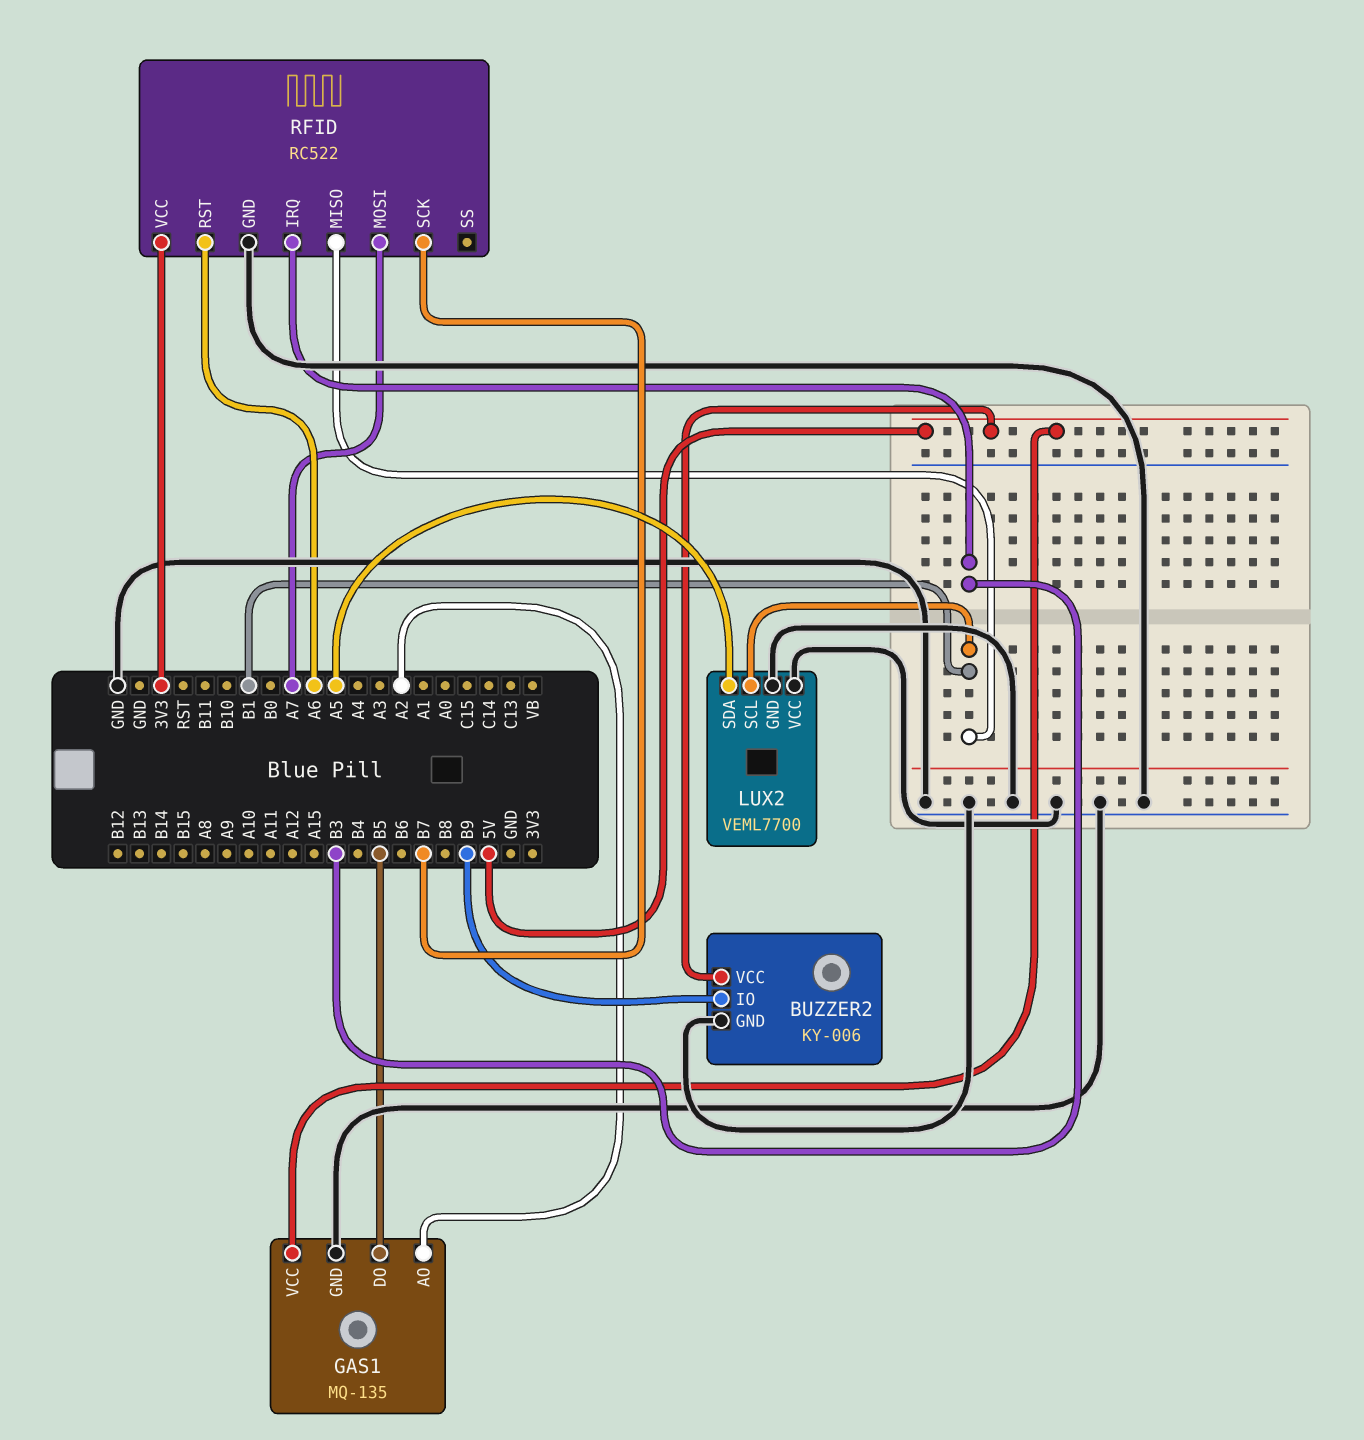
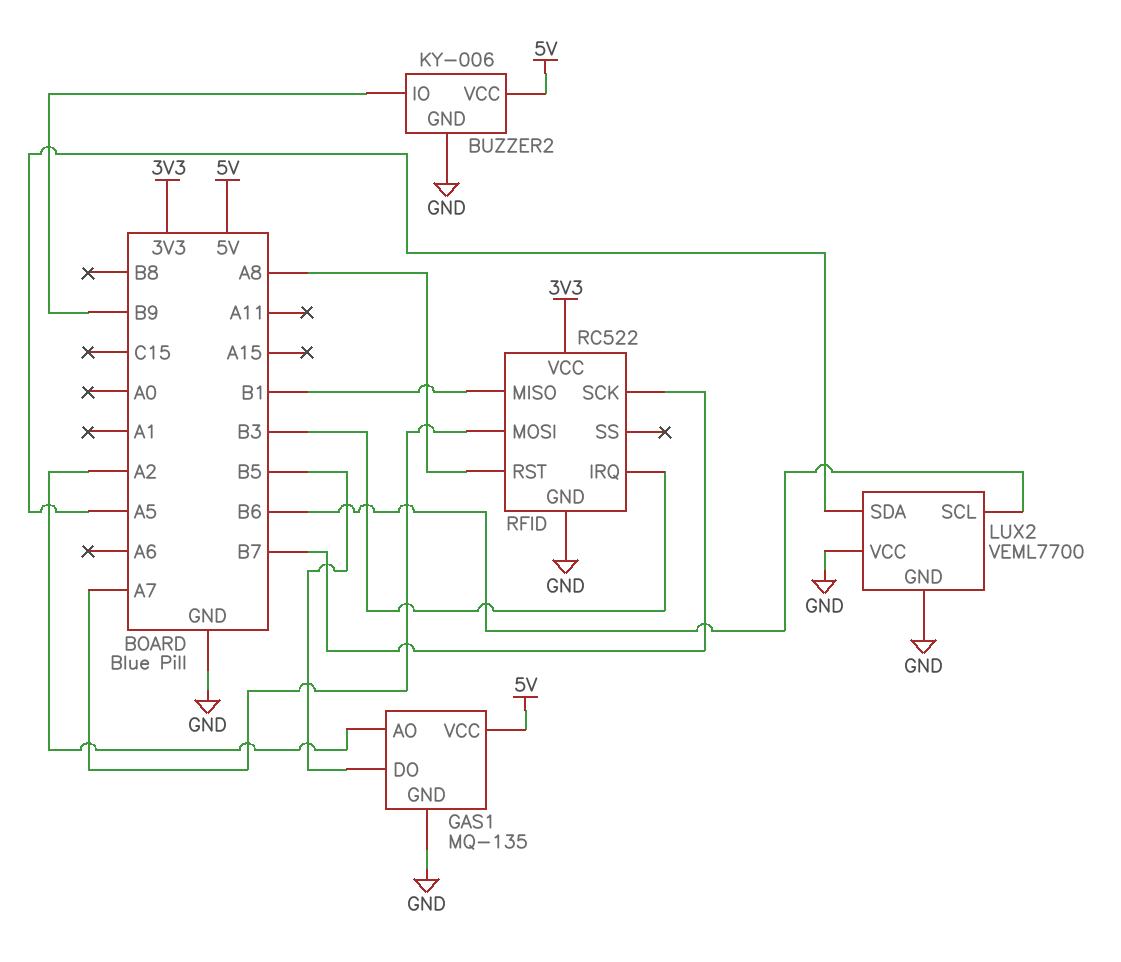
LUX2 pin SCL: B1 -> B6
RFID pin RST: A6 -> A8

